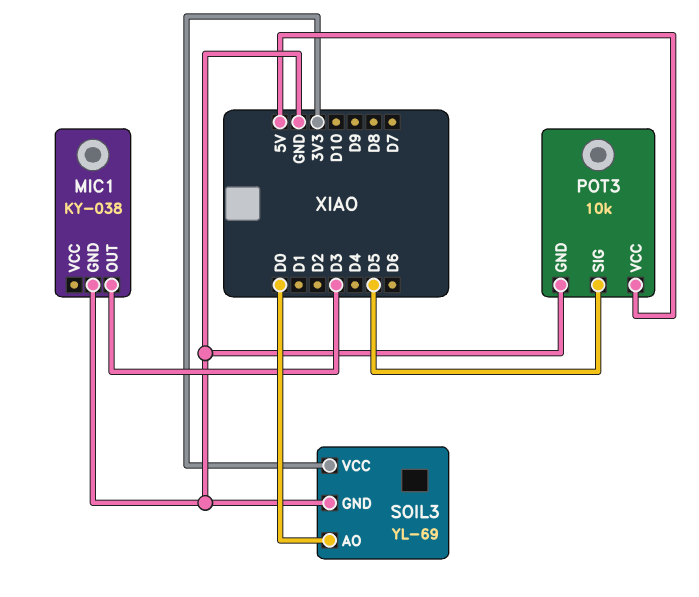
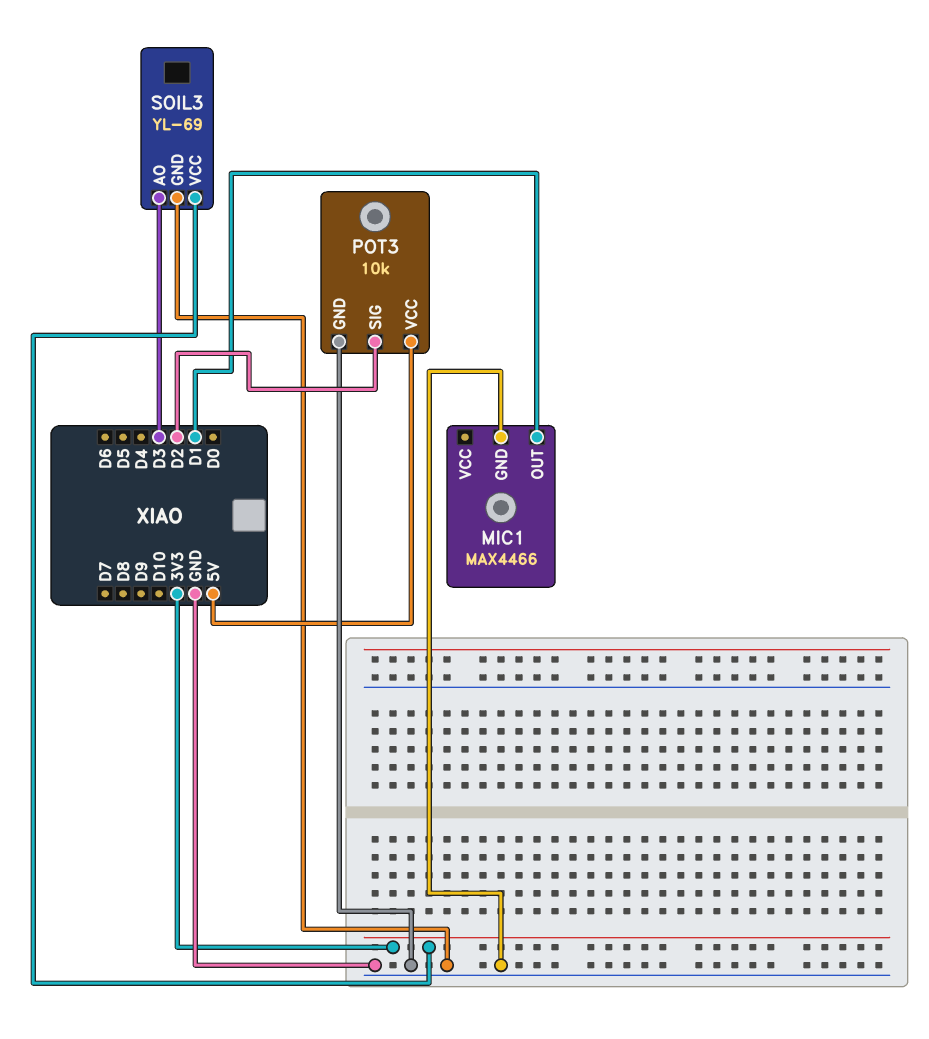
MIC1: KY-038 -> MAX4466
MIC1 pin OUT: D3 -> D1
POT3 pin SIG: D5 -> D2
SOIL3 pin AO: D0 -> D3

